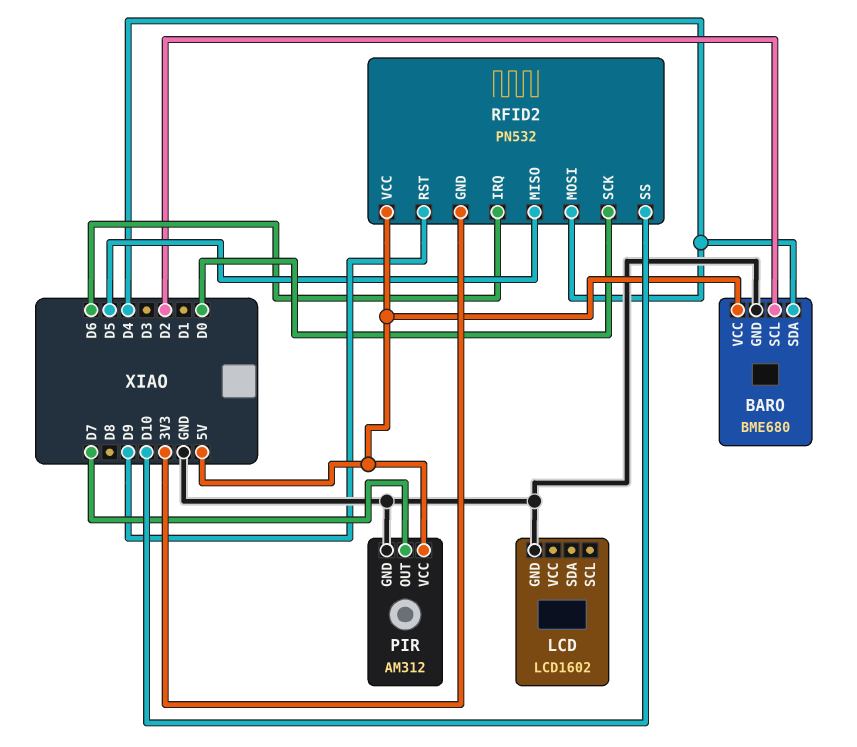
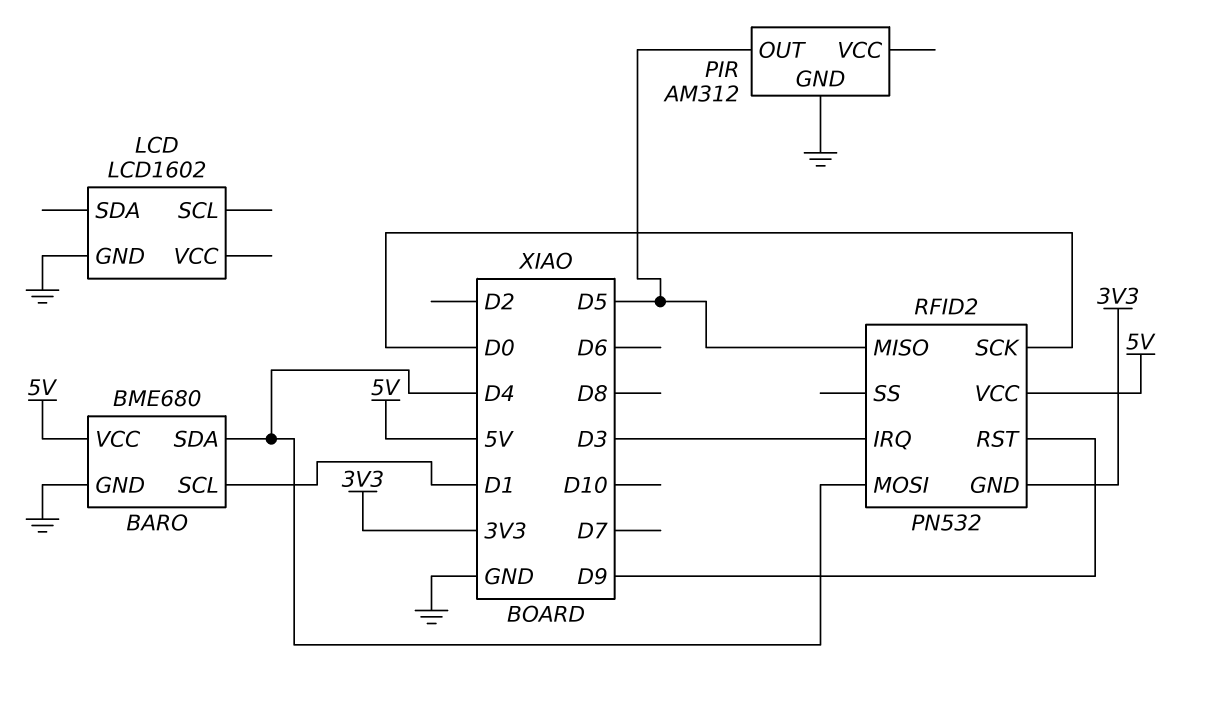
BARO pin SCL: D2 -> D1
PIR pin OUT: D7 -> D5
PIR pin VCC: 5V -> none
RFID2 pin IRQ: D6 -> D3
RFID2 pin SS: D10 -> none

